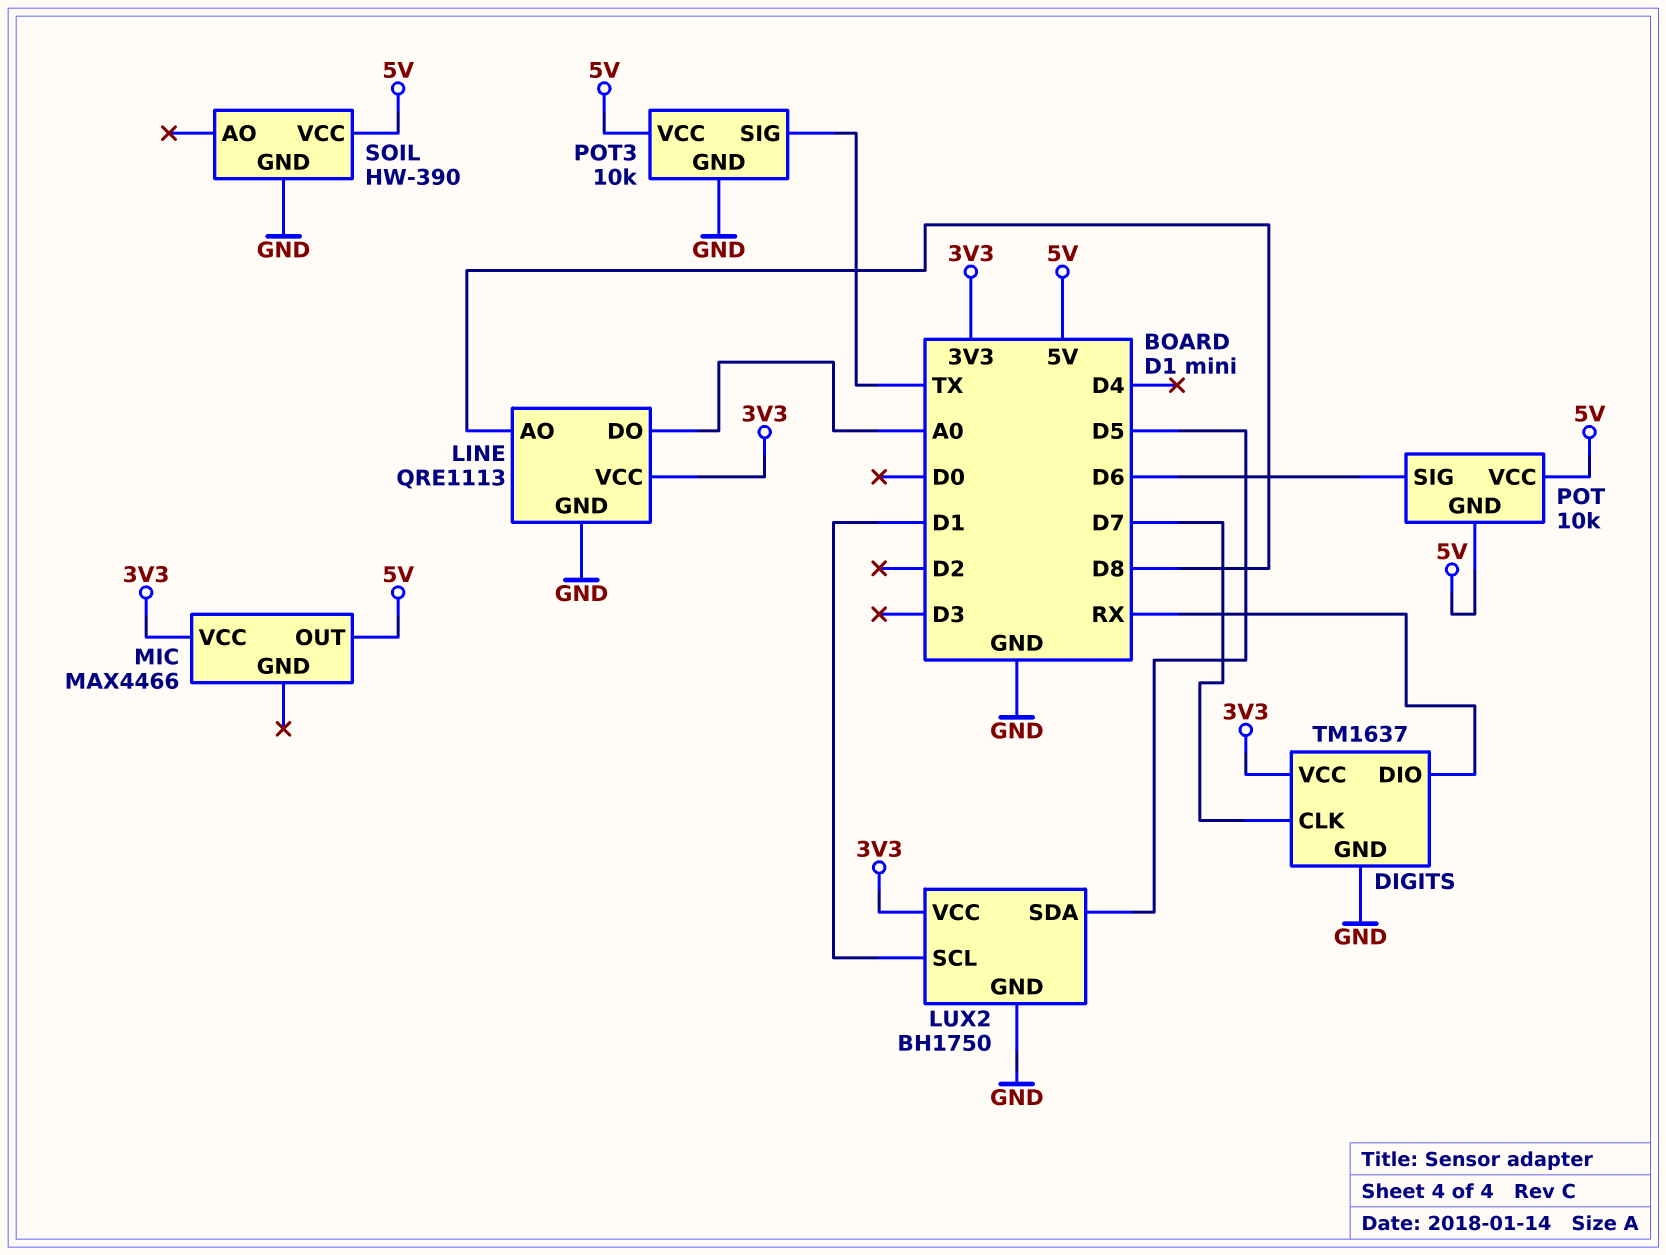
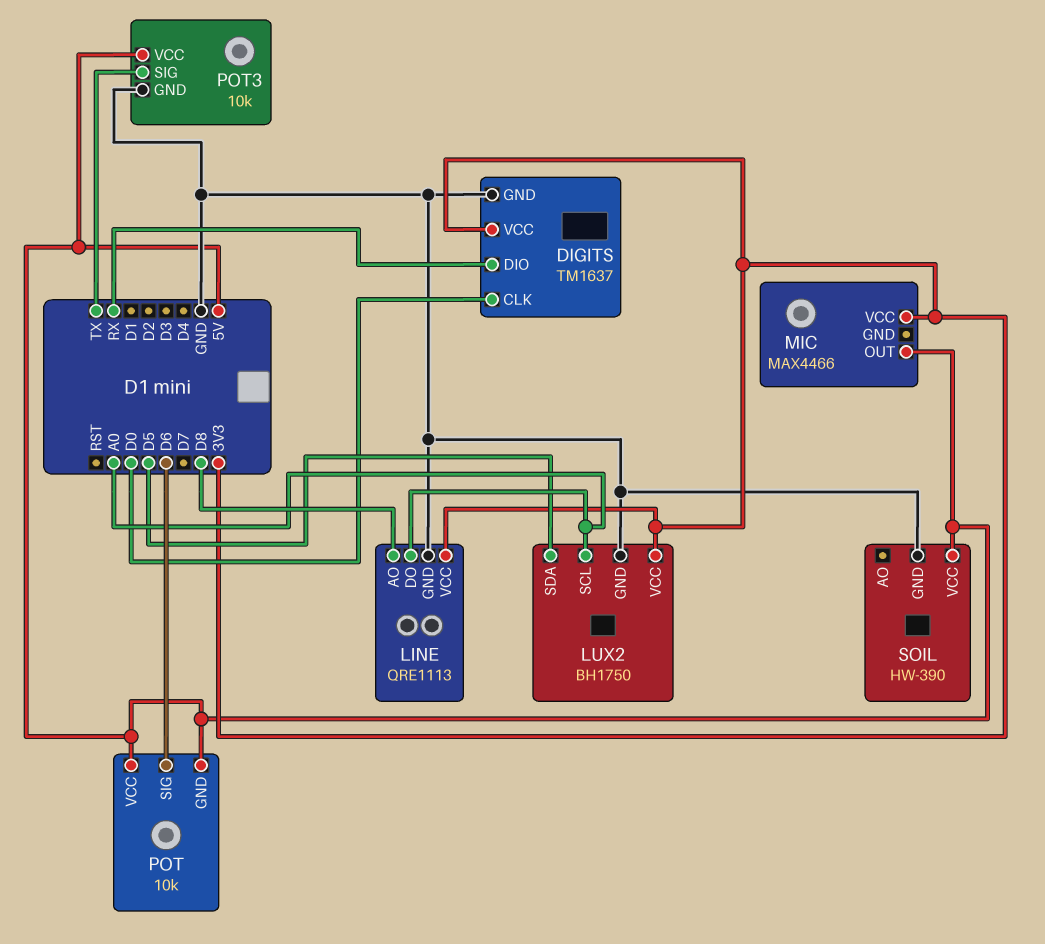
DIGITS pin CLK: D7 -> D0
LUX2 pin SCL: D1 -> A0

